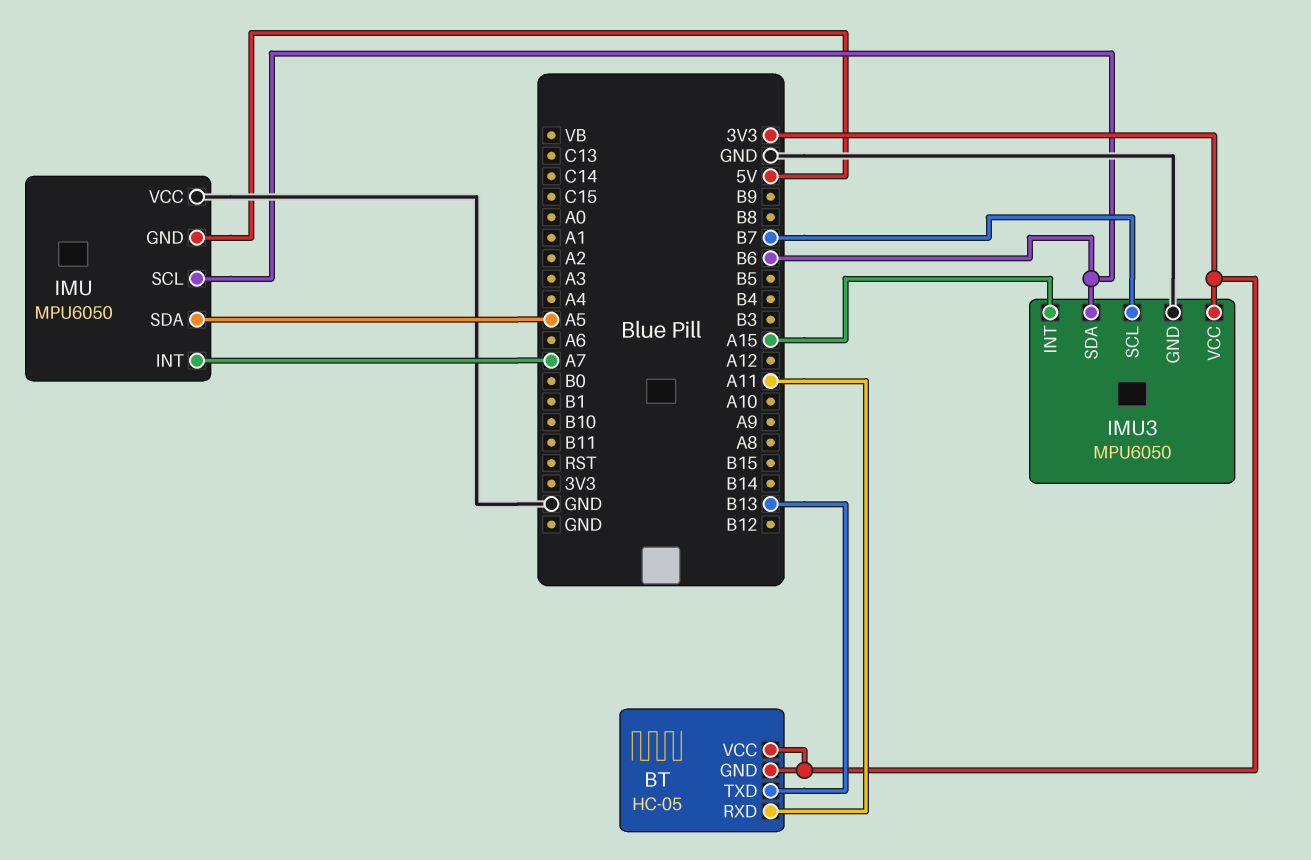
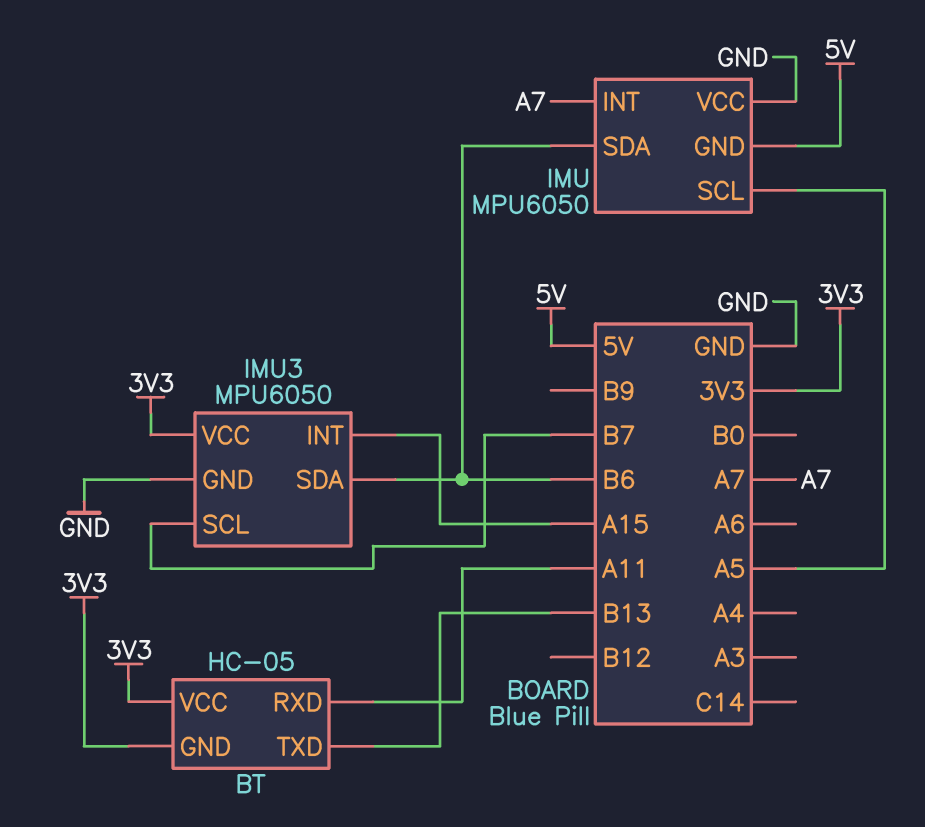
IMU pin SCL: B6 -> A5
IMU pin SDA: A5 -> B6

